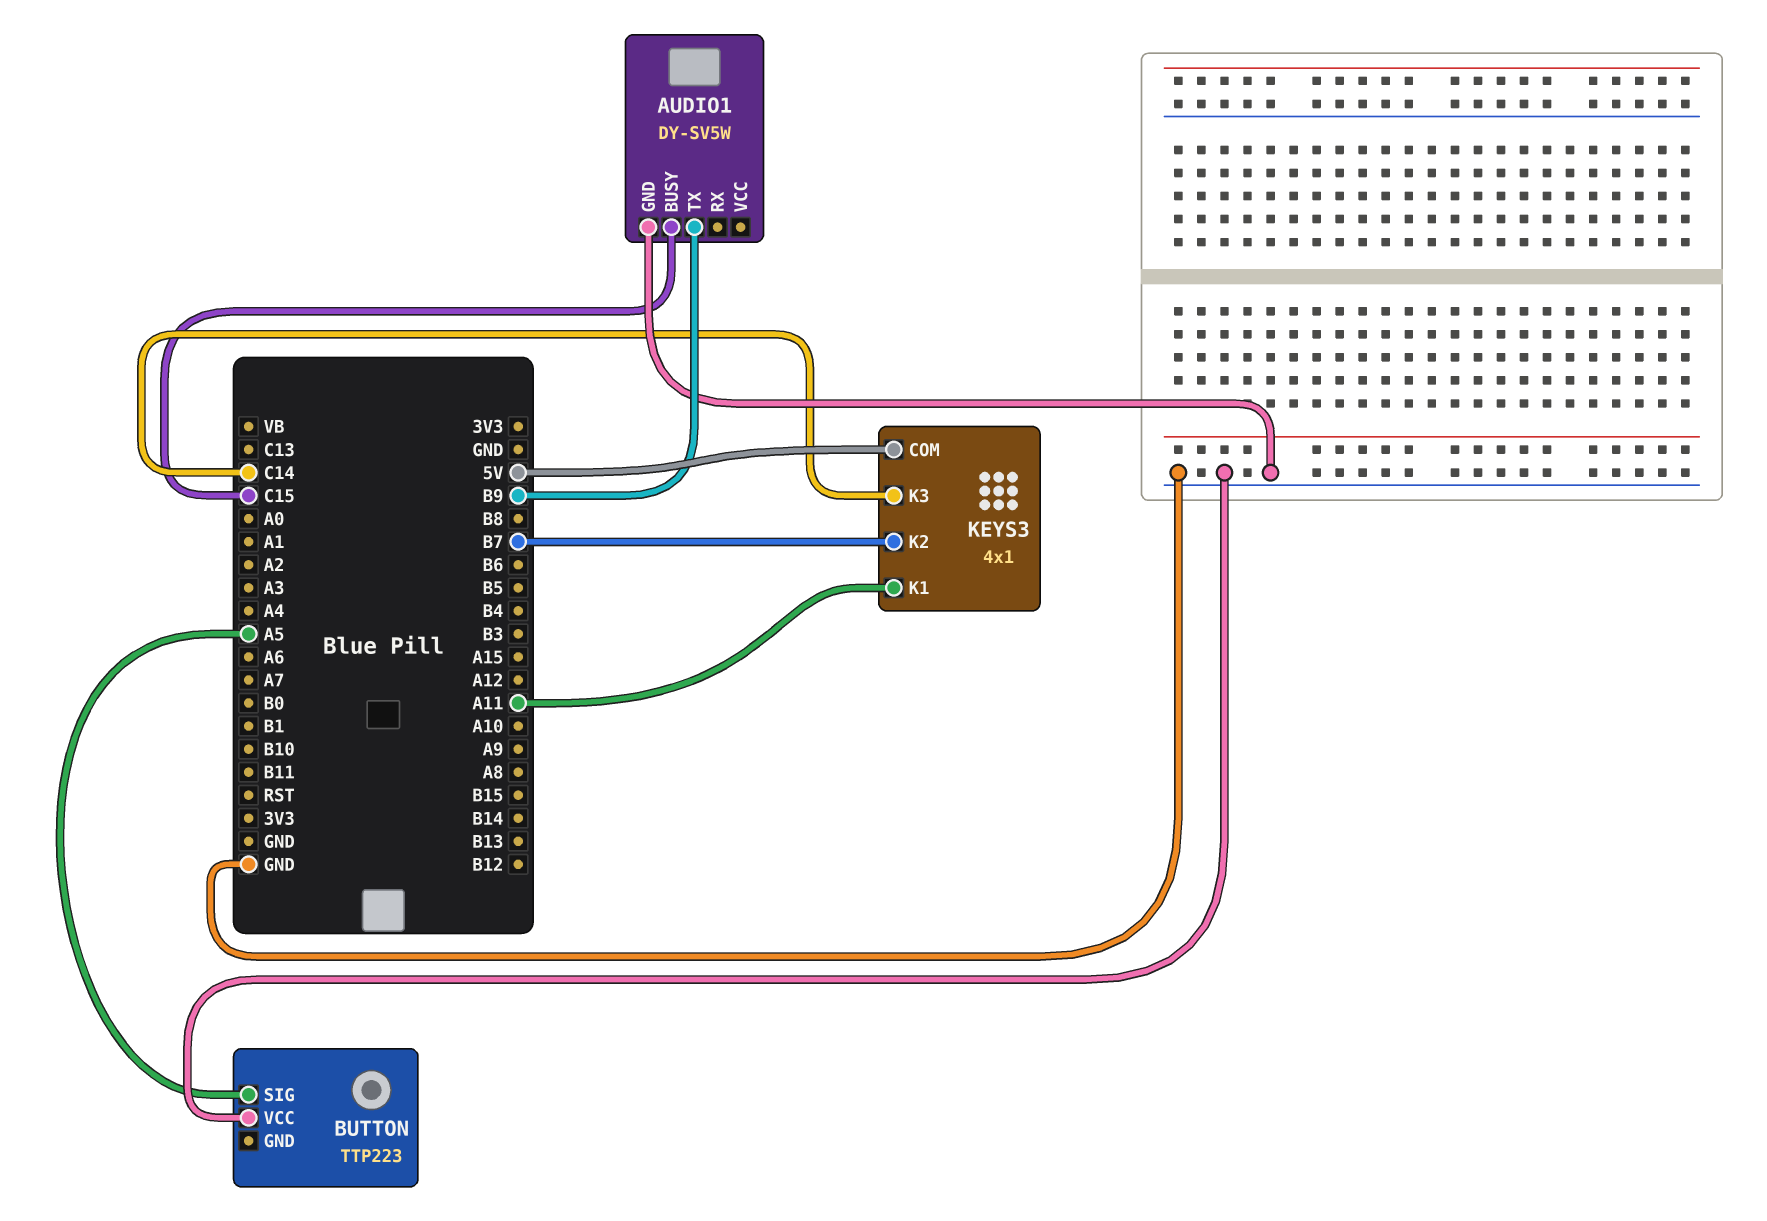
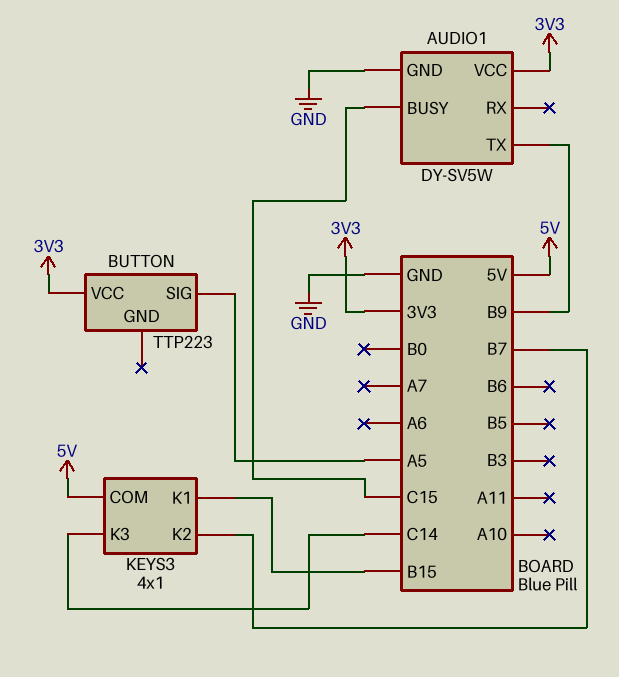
AUDIO1 pin VCC: none -> 3V3
BUTTON pin VCC: GND -> 3V3
KEYS3 pin K1: A11 -> B15

